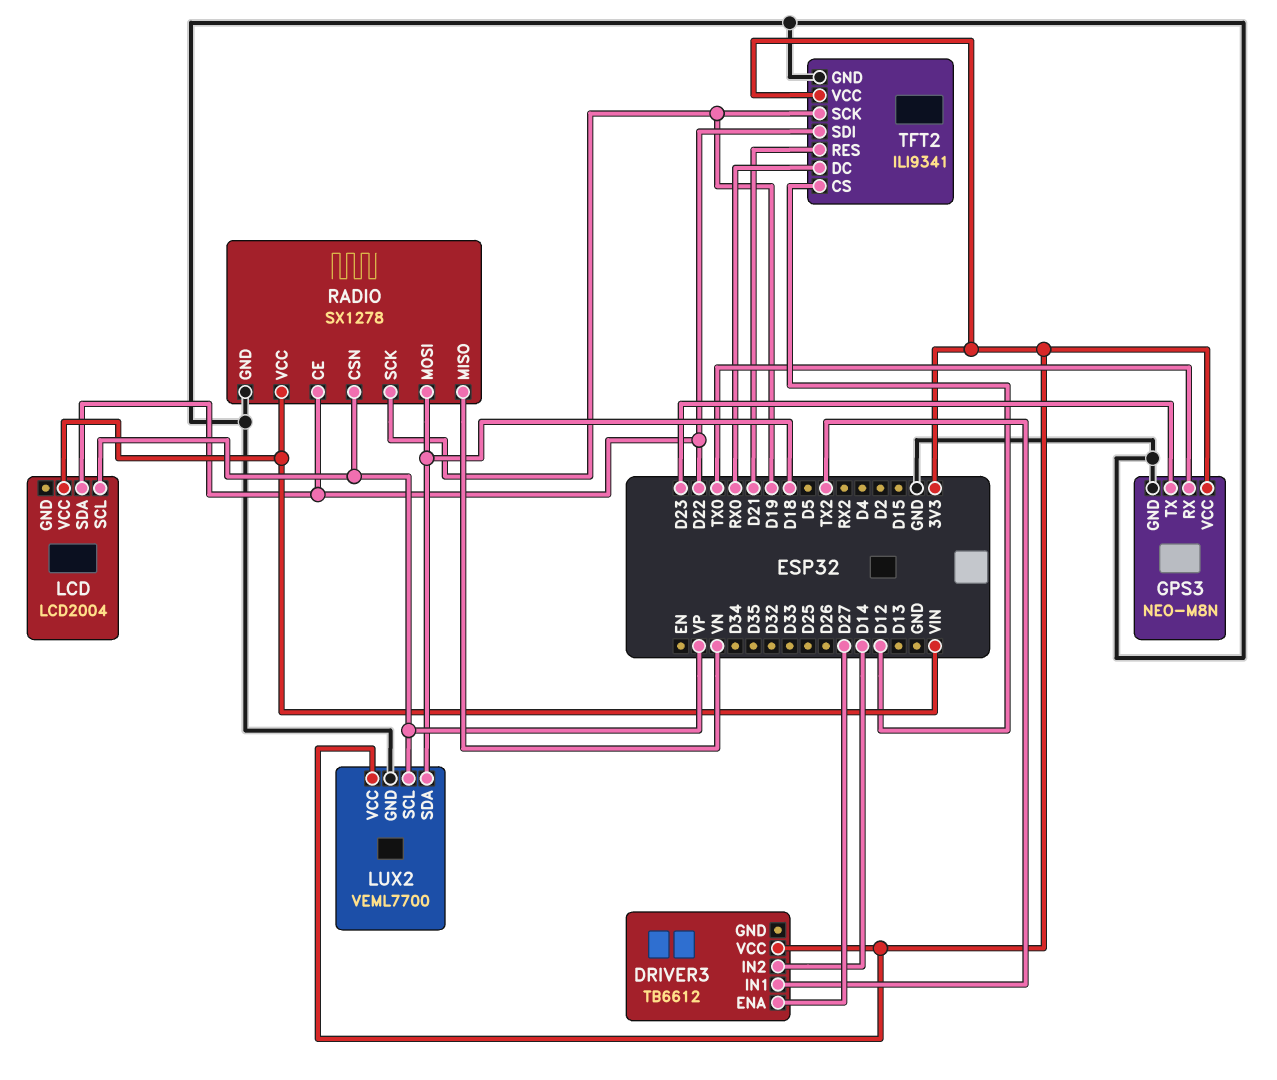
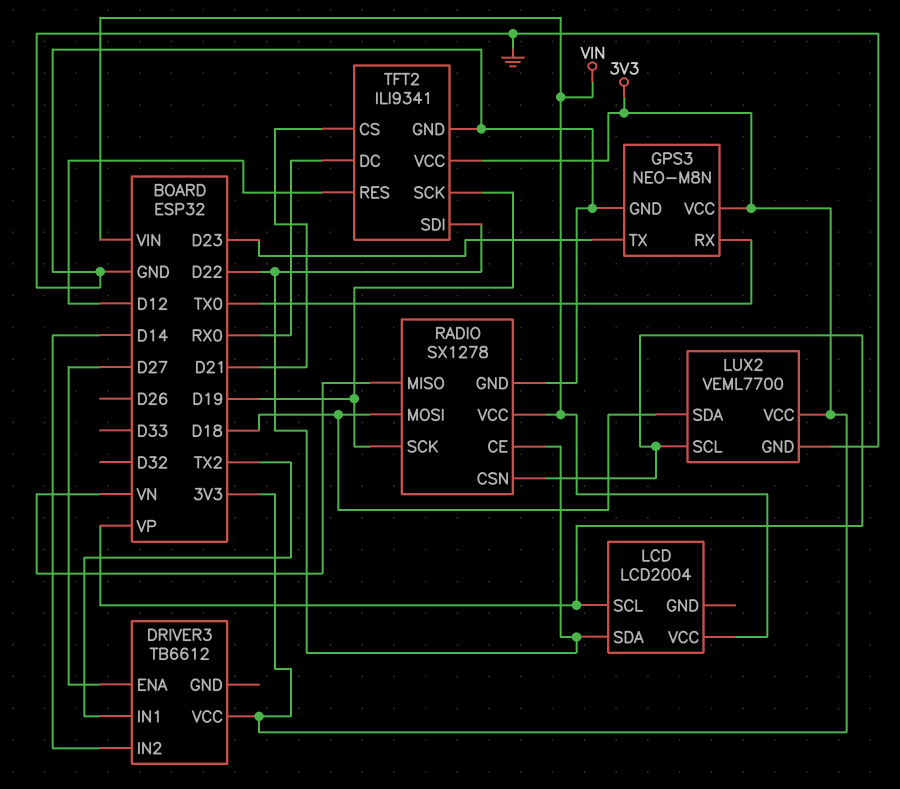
TFT2 pin CS: D12 -> D21
TFT2 pin RES: D21 -> D12

